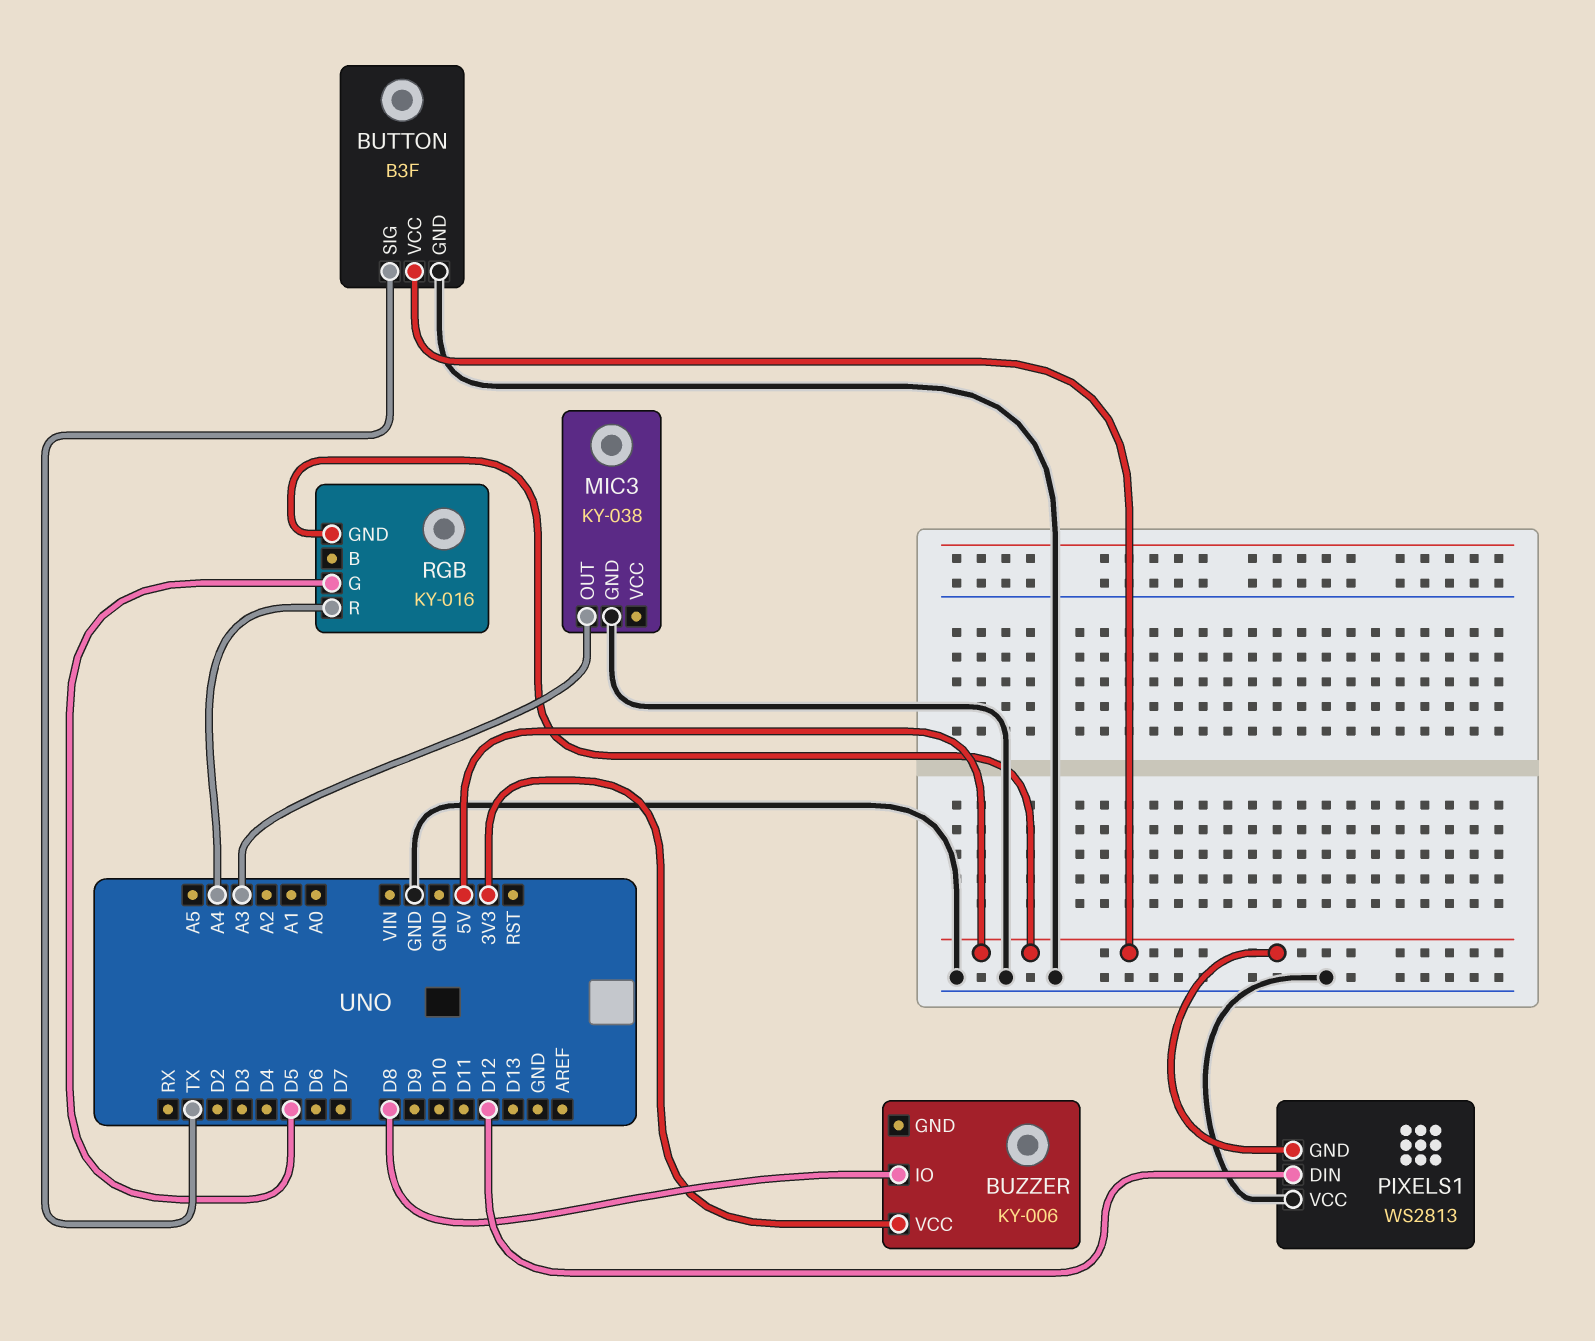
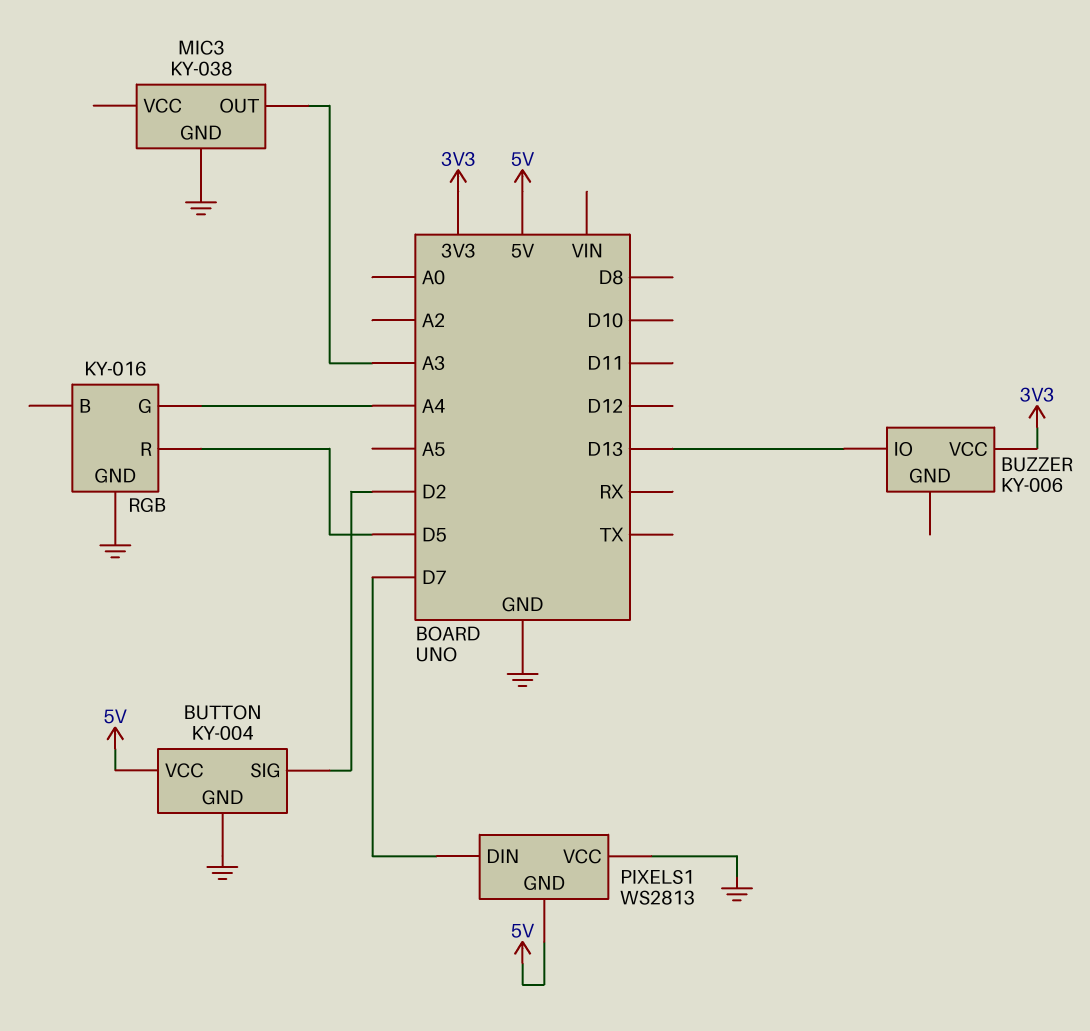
BUTTON: B3F -> KY-004
BUTTON pin SIG: TX -> D2
BUZZER pin IO: D8 -> D13
PIXELS1 pin DIN: D12 -> D7
RGB pin G: D5 -> A4
RGB pin GND: 5V -> GND
RGB pin R: A4 -> D5

